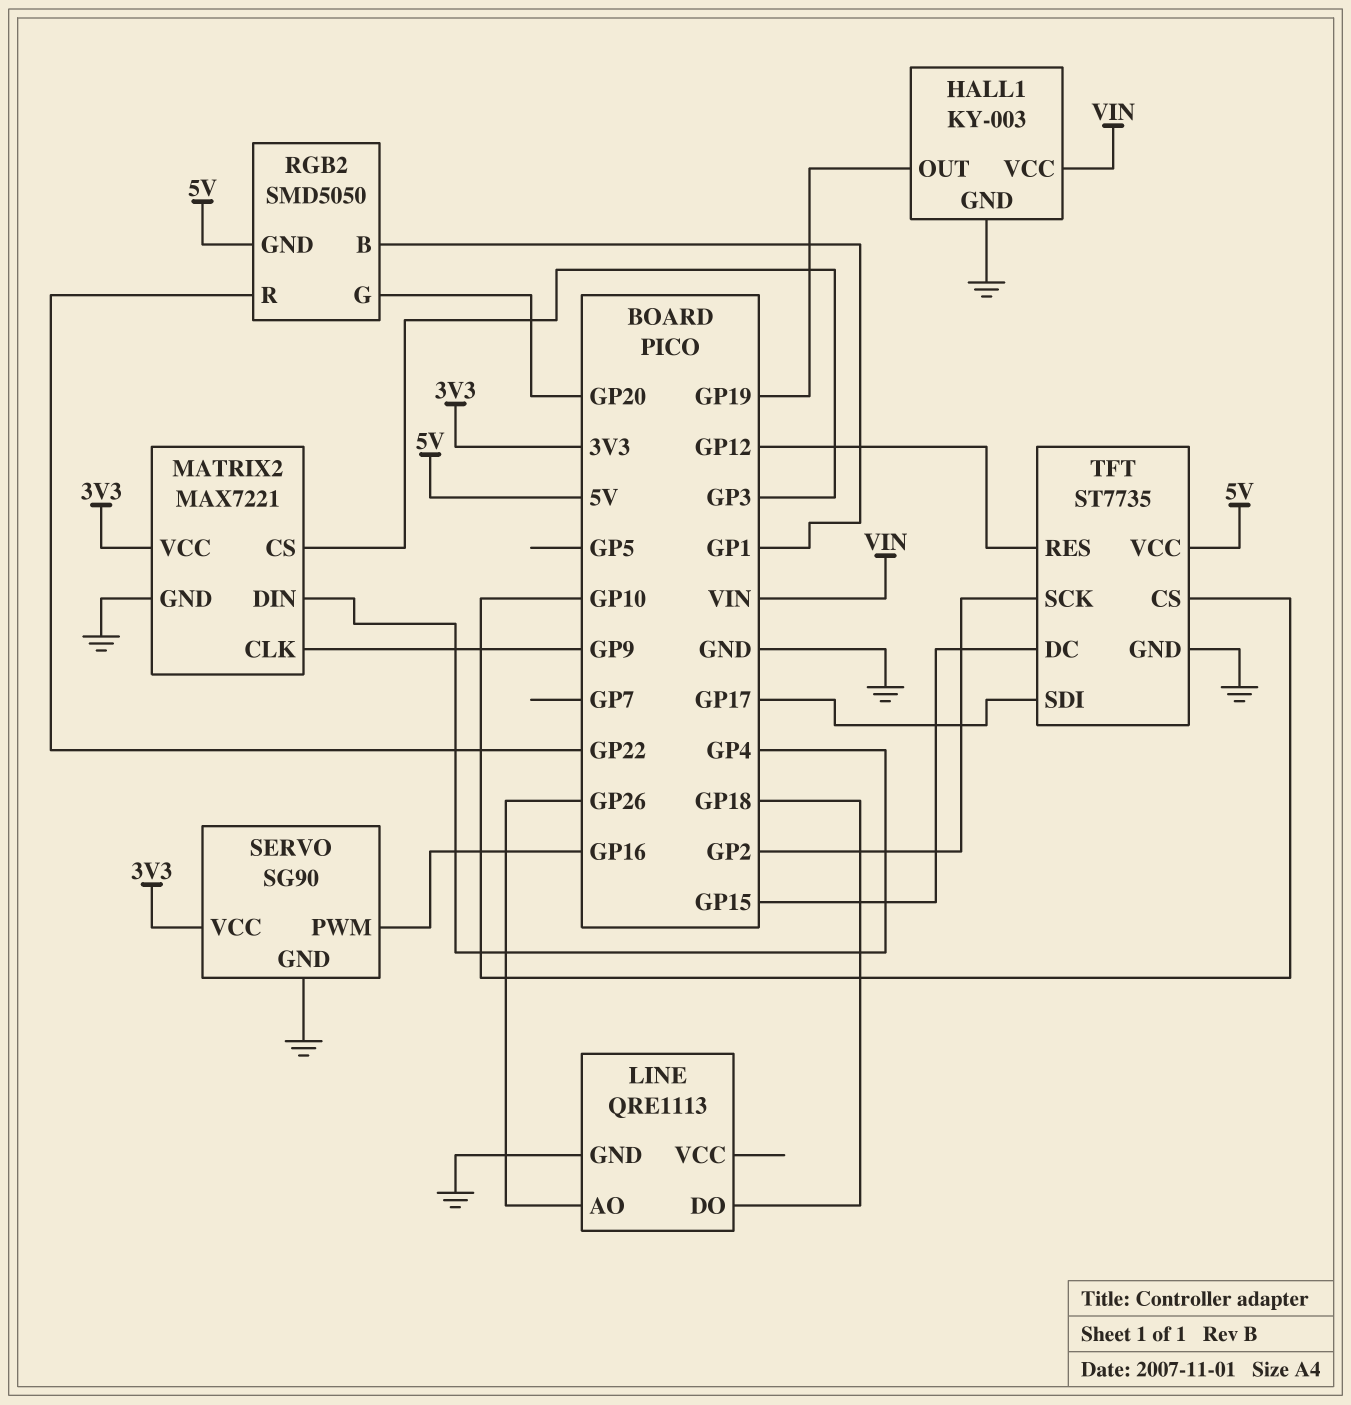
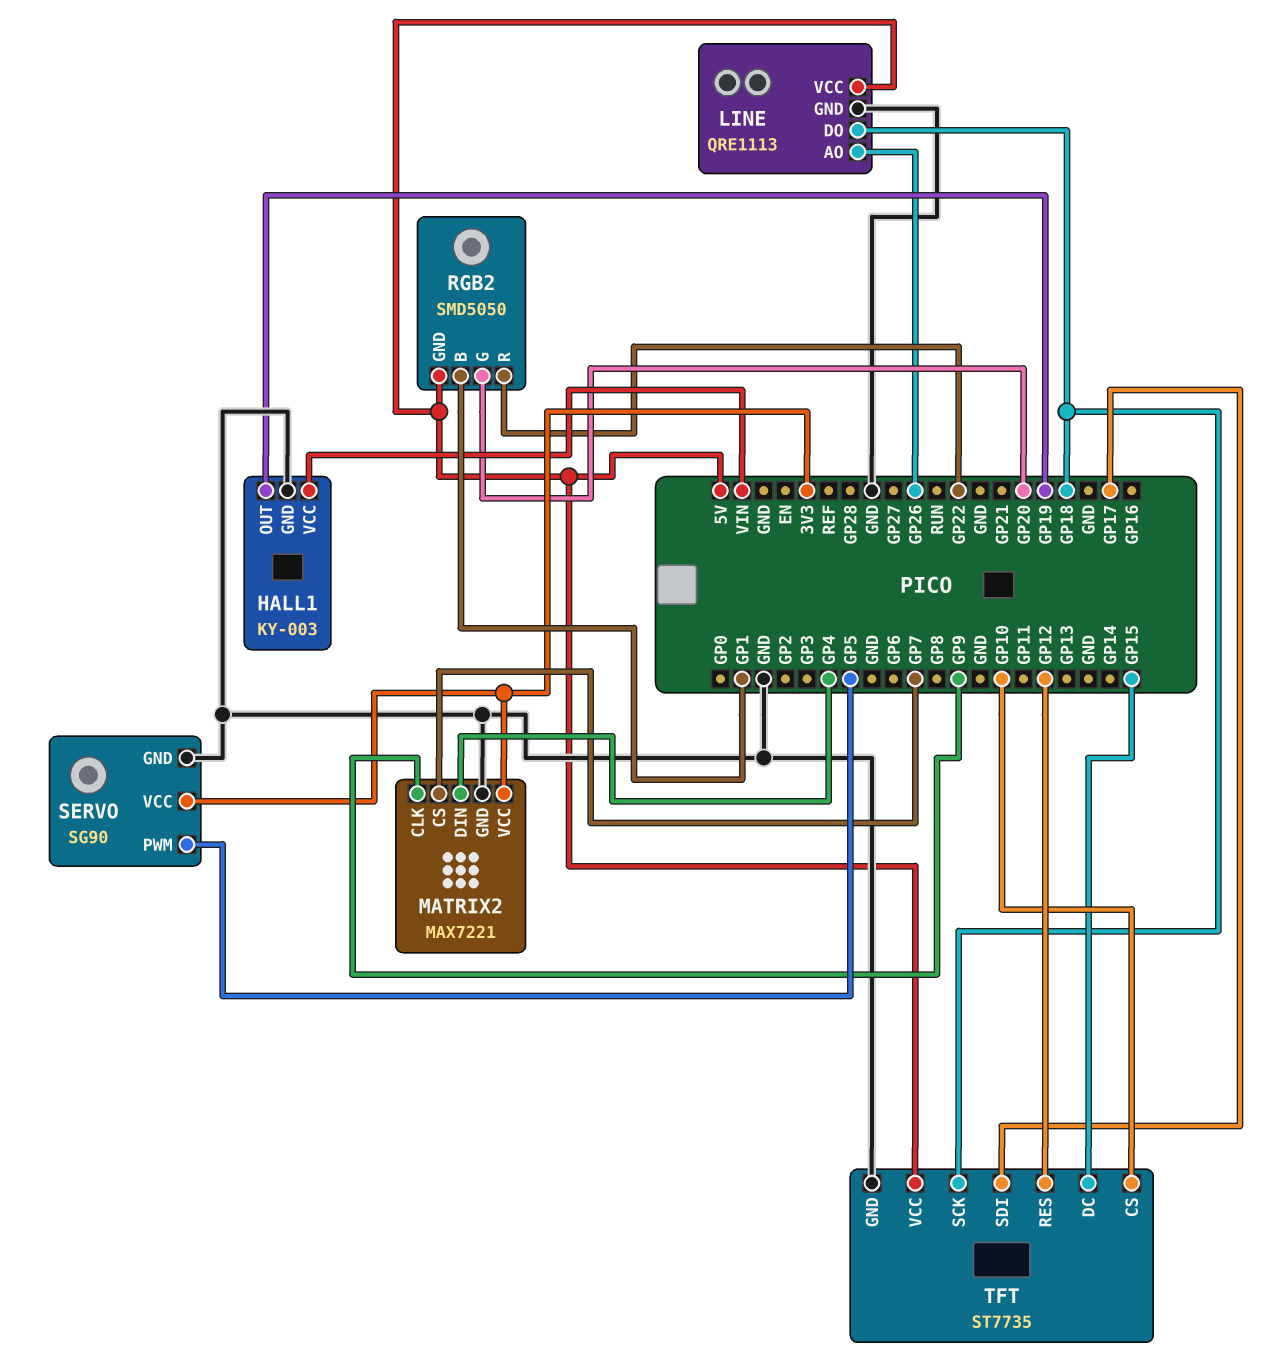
LINE pin VCC: none -> 5V
MATRIX2 pin CS: GP3 -> GP7
SERVO pin PWM: GP16 -> GP5
TFT pin SCK: GP2 -> GP18

